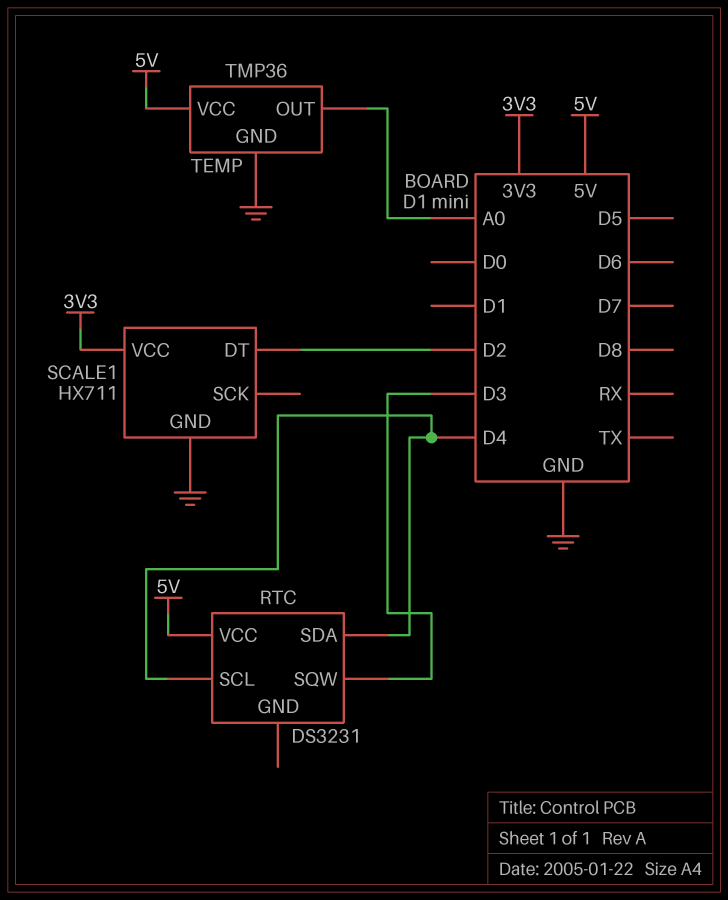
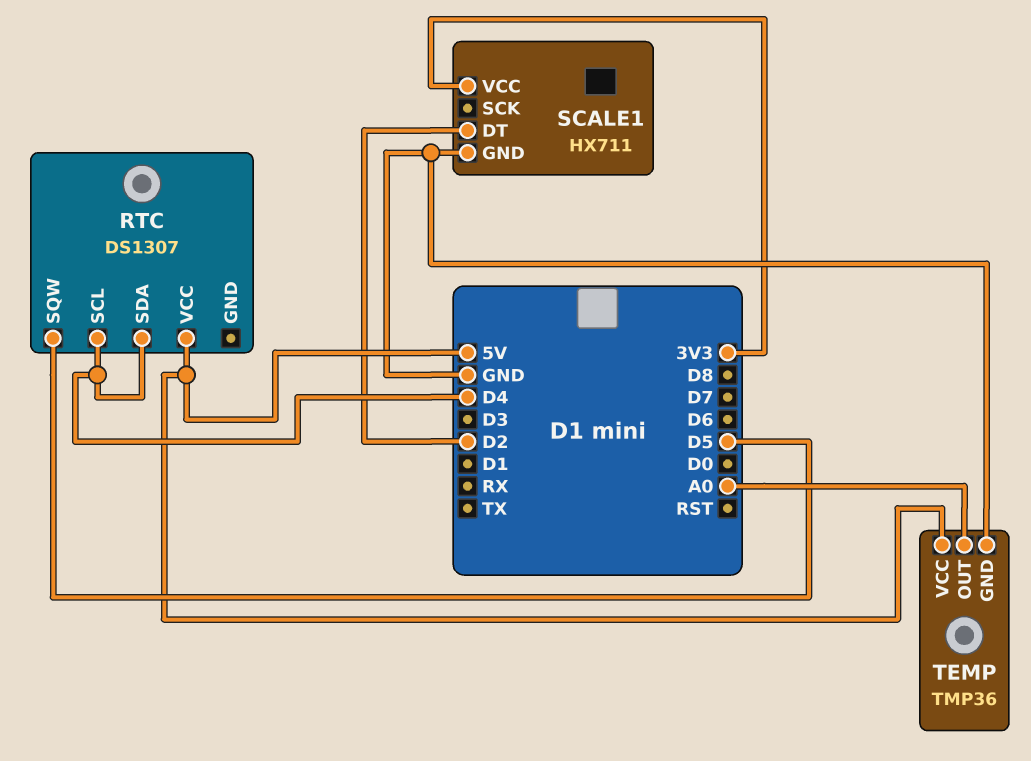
RTC: DS3231 -> DS1307
RTC pin SQW: D3 -> D5

